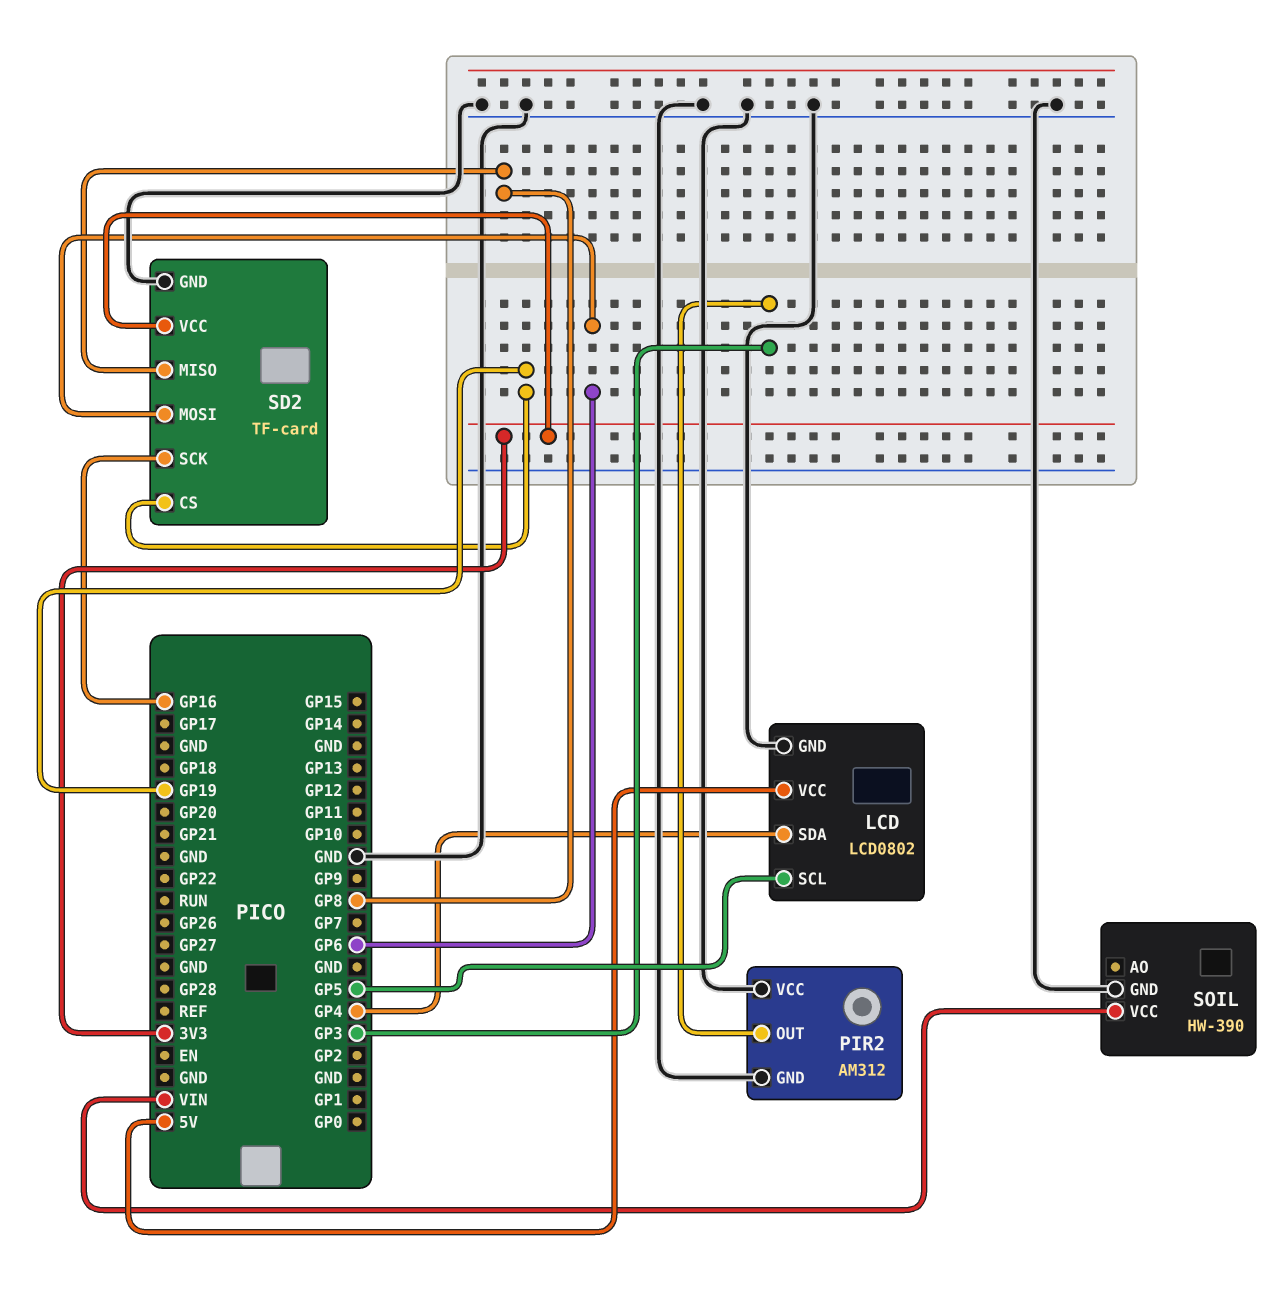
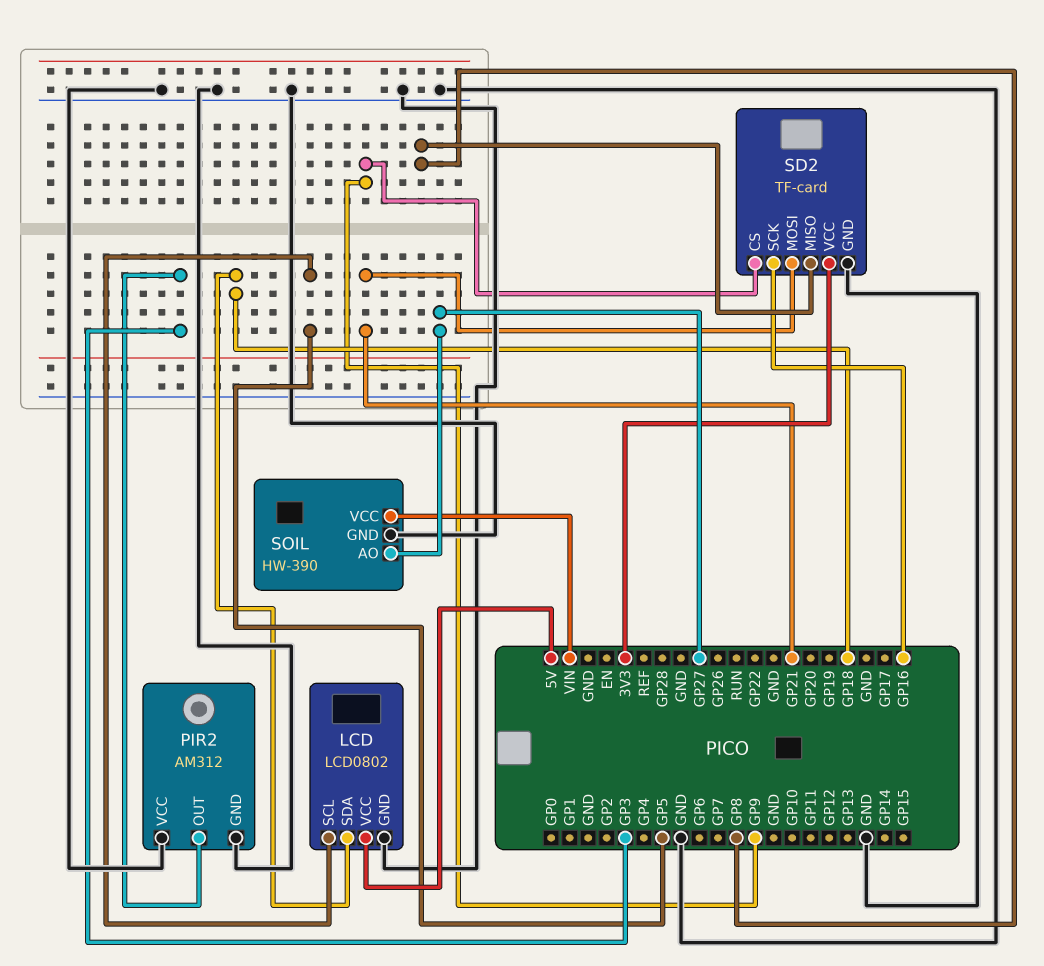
LCD pin SDA: GP4 -> GP18
SD2 pin CS: GP19 -> GP9
SD2 pin MOSI: GP6 -> GP21
SOIL pin AO: none -> GP27

